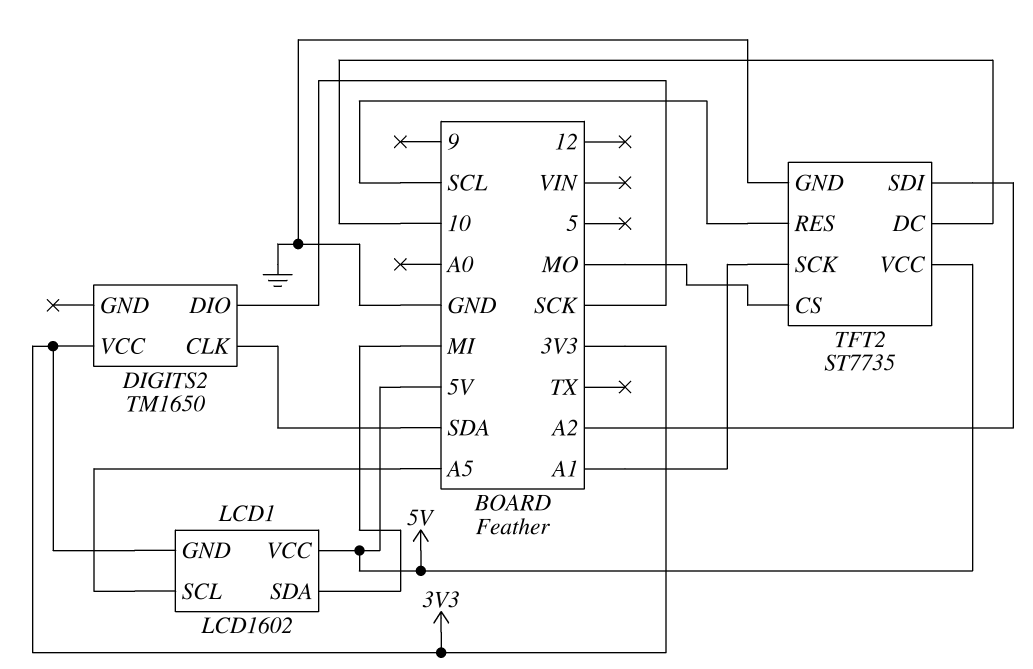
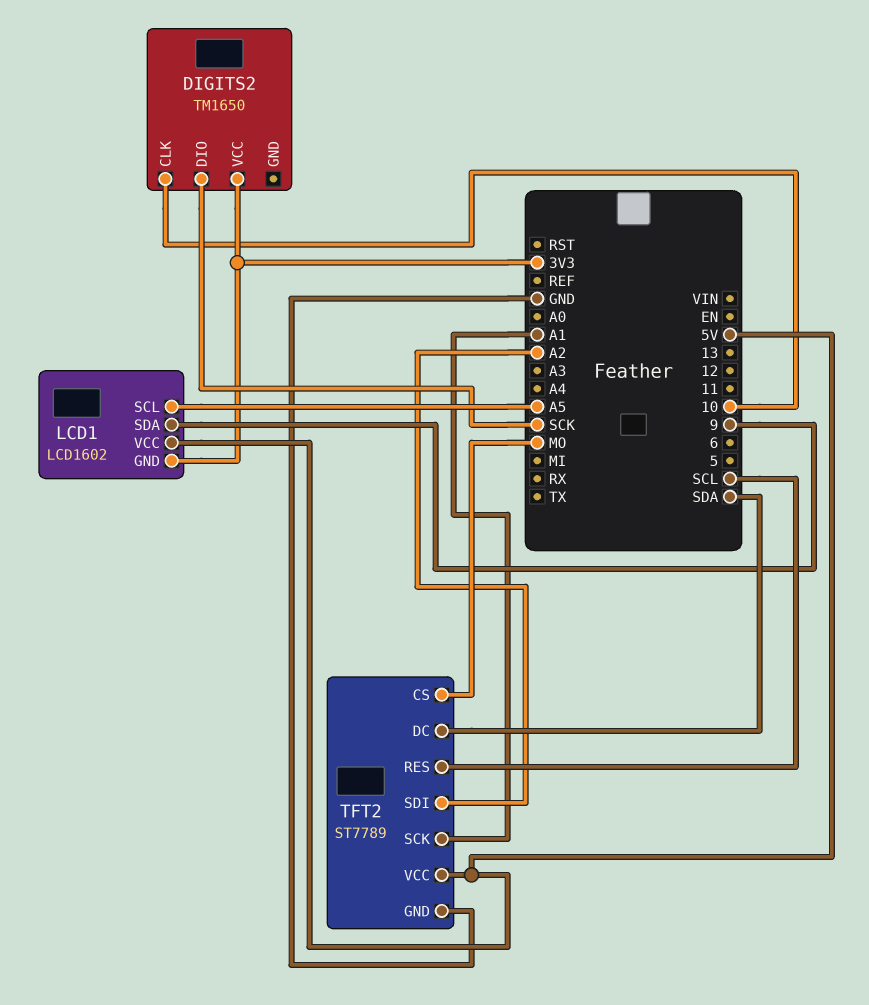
DIGITS2 pin CLK: SDA -> 10
LCD1 pin SDA: MI -> 9
TFT2: ST7735 -> ST7789
TFT2 pin DC: 10 -> SDA

